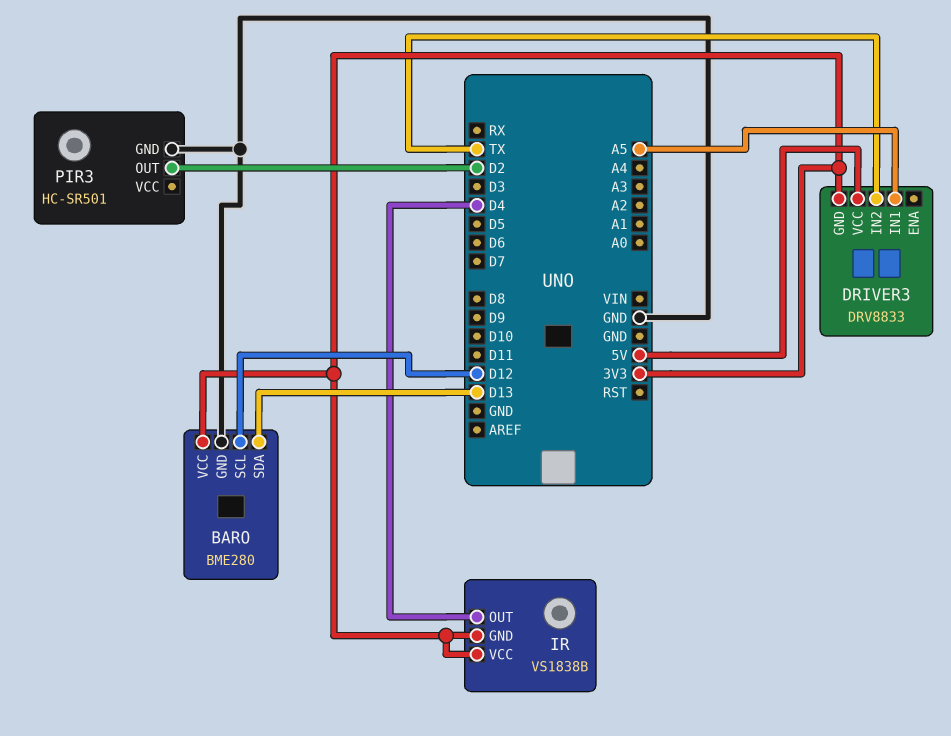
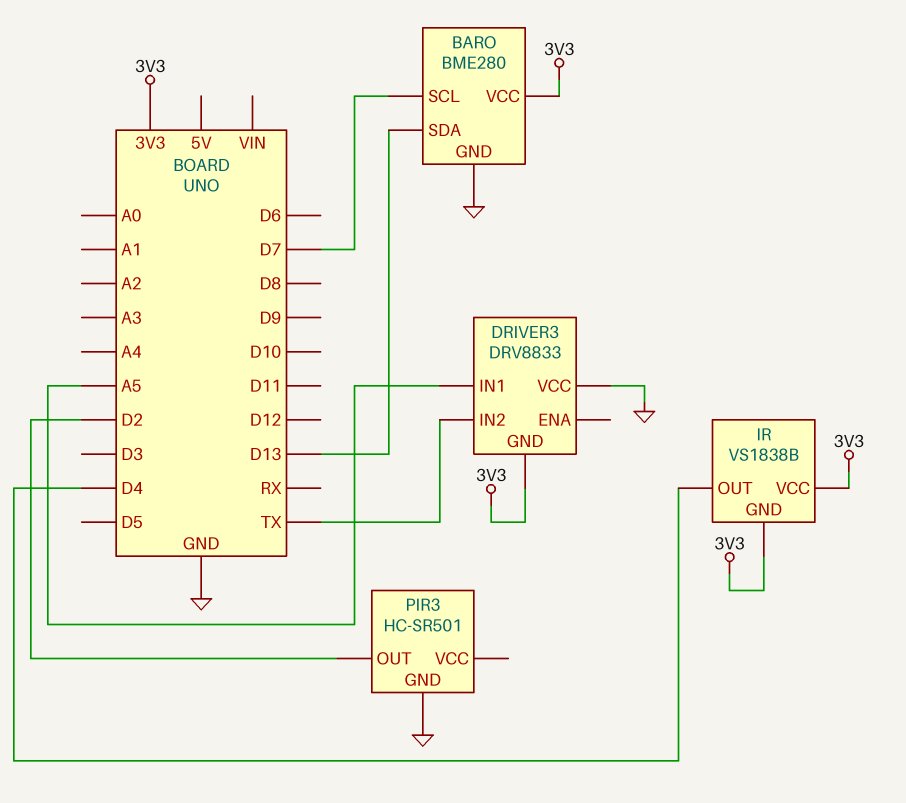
BARO pin SCL: D12 -> D7
DRIVER3 pin VCC: 5V -> GND

